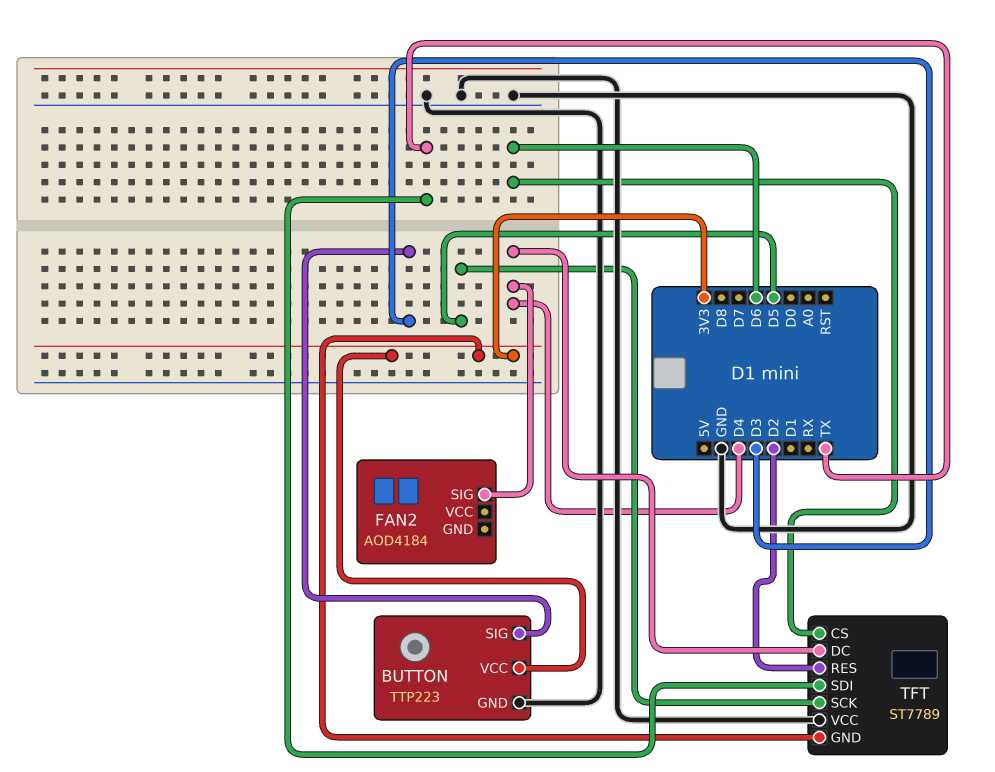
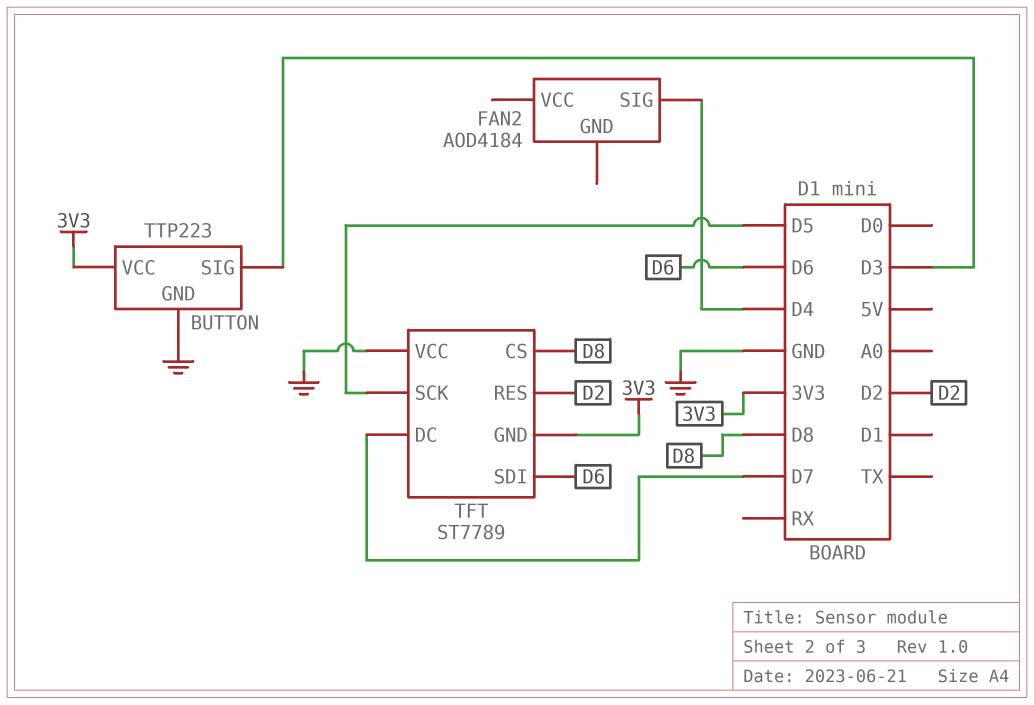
TFT pin CS: D6 -> D8
TFT pin DC: D4 -> D7
TFT pin SDI: TX -> D6

